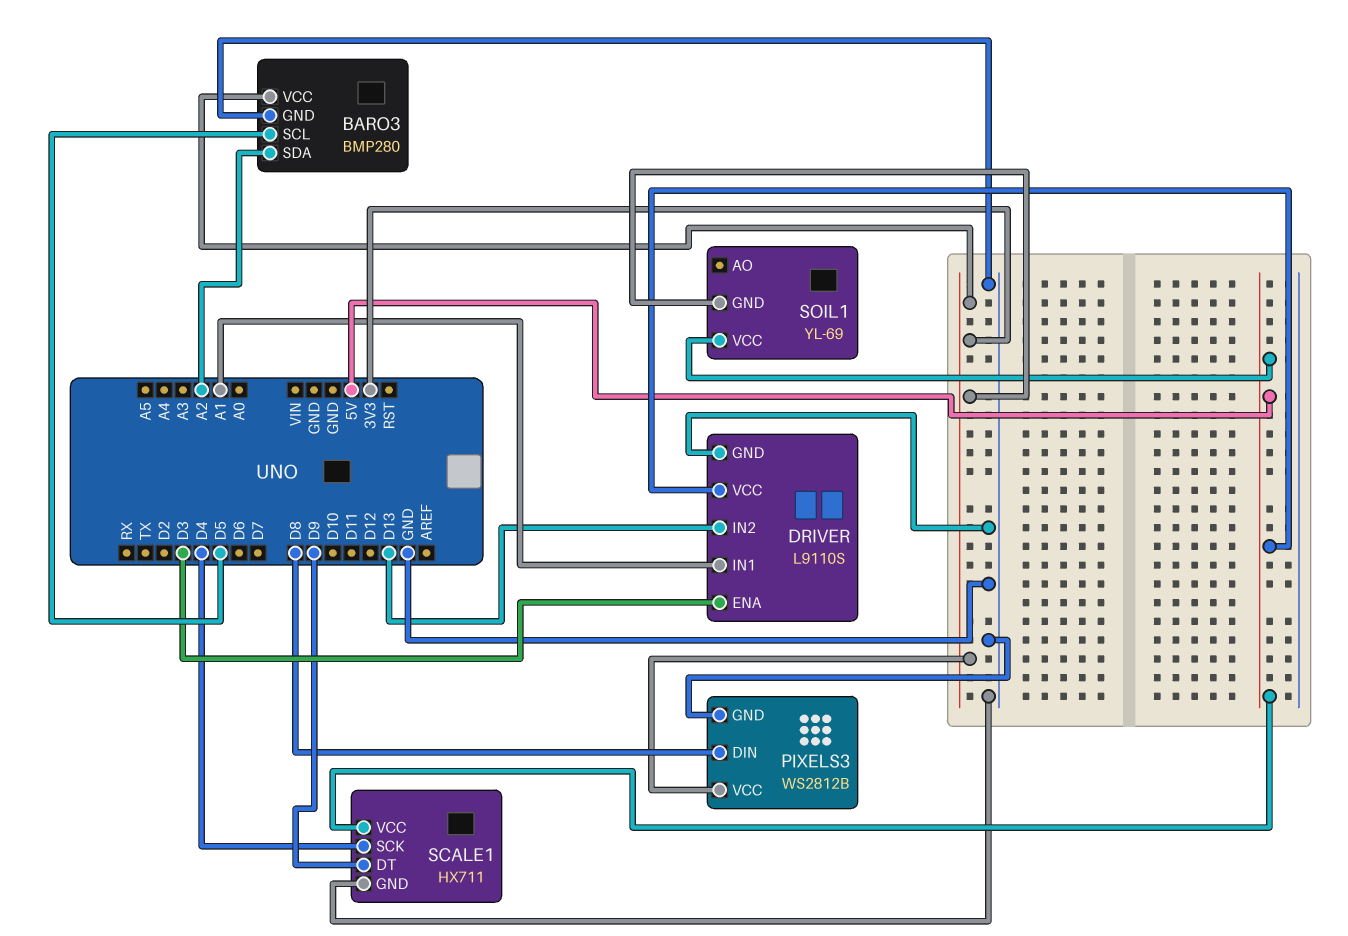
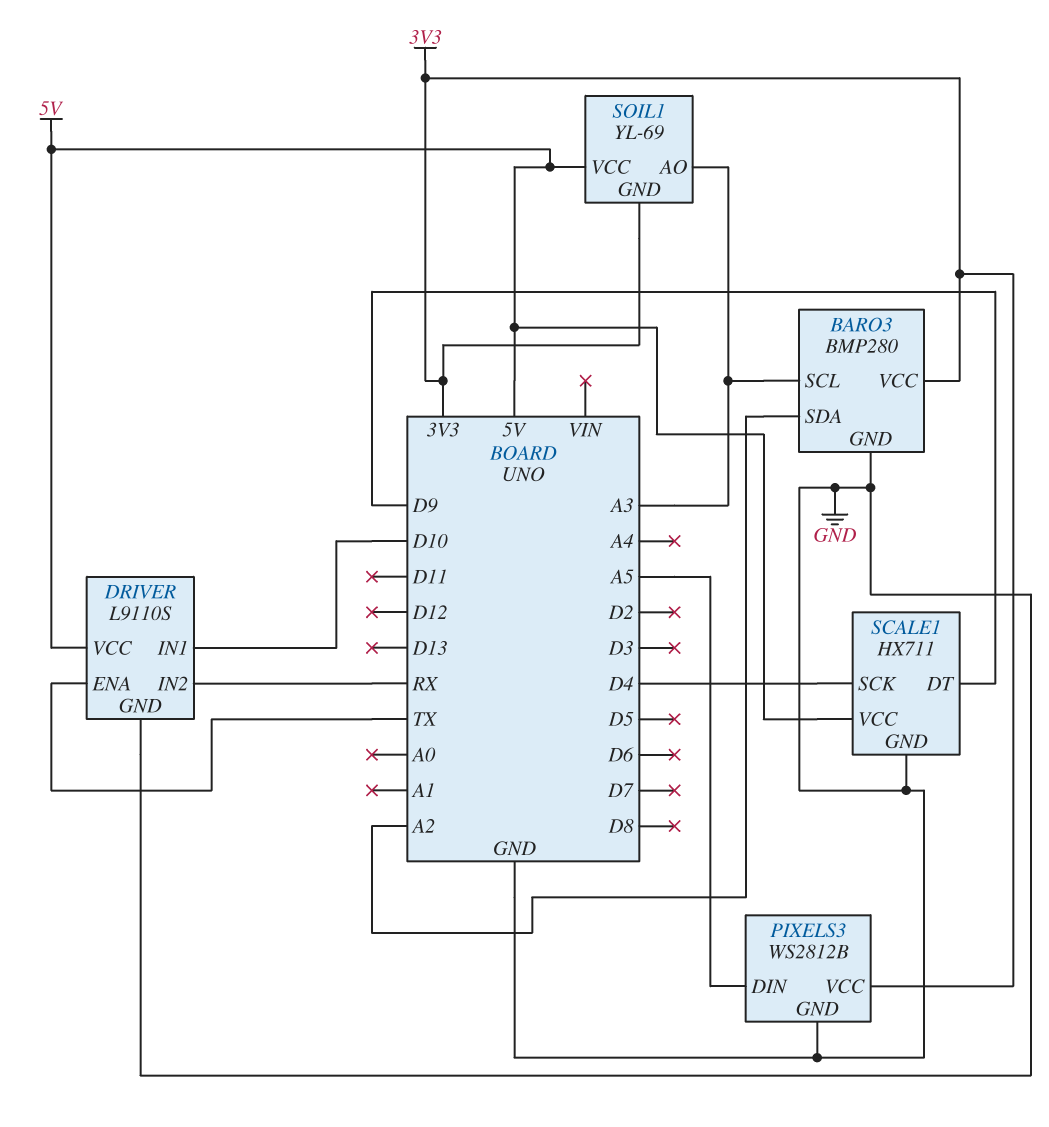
BARO3 pin SCL: D5 -> A3
DRIVER pin ENA: D3 -> TX
DRIVER pin IN1: A1 -> D10
DRIVER pin IN2: D13 -> RX
PIXELS3 pin DIN: D8 -> A5
SOIL1 pin AO: none -> A3

